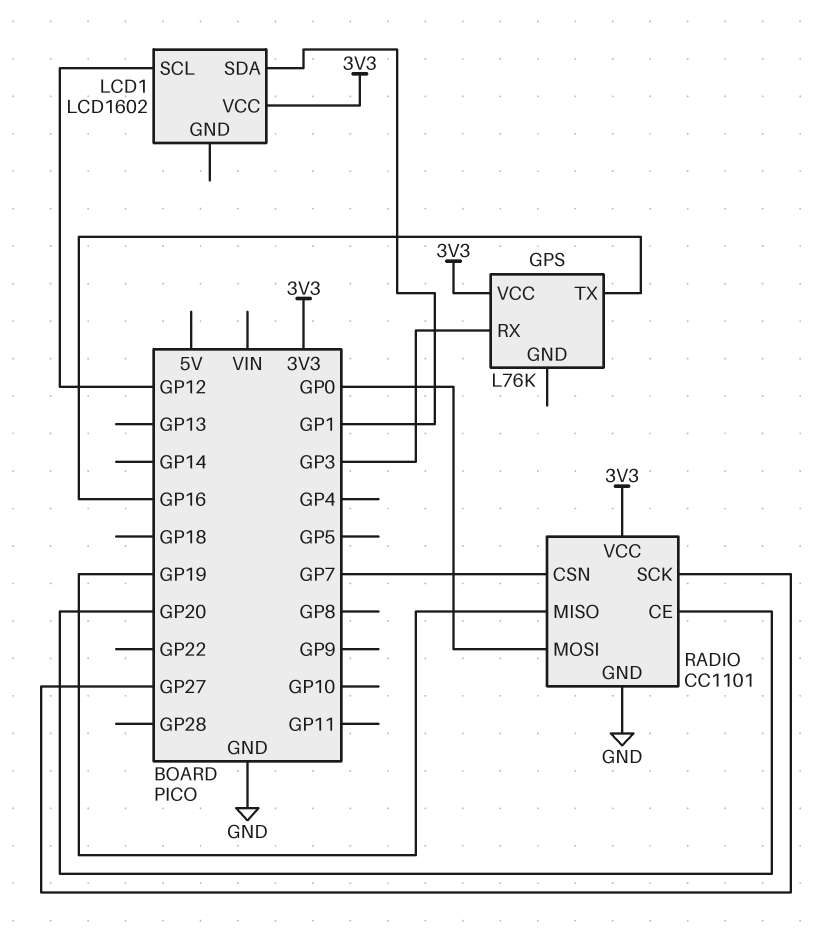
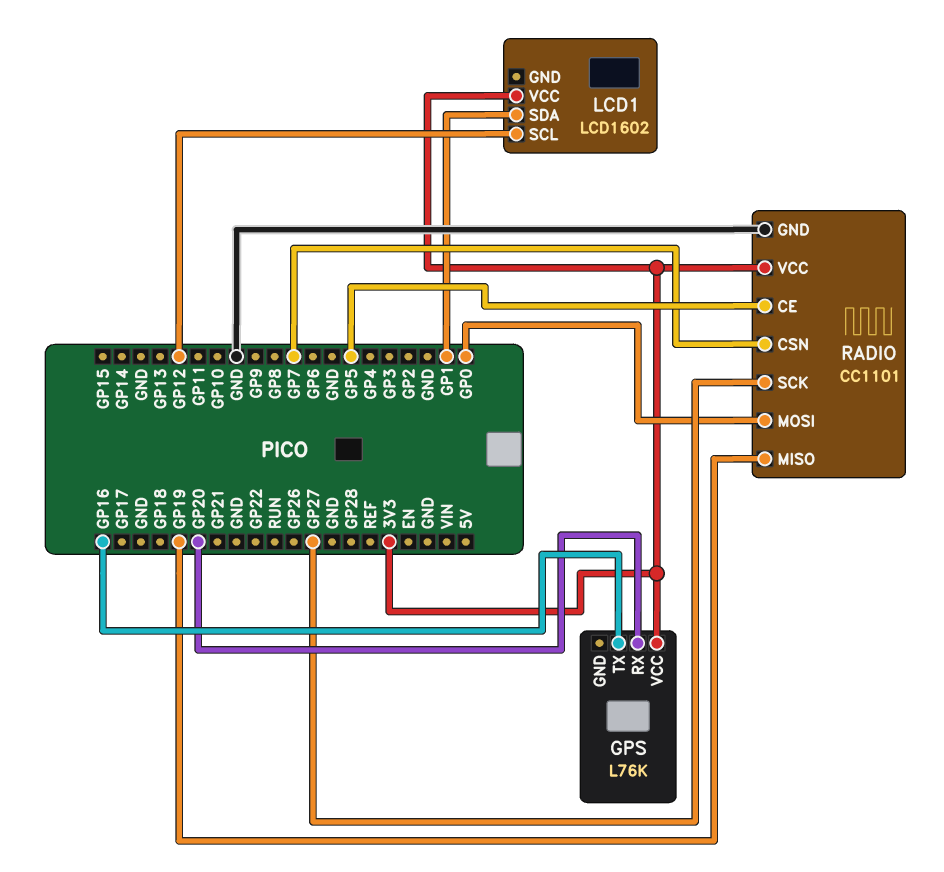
GPS pin RX: GP3 -> GP20
RADIO pin CE: GP20 -> GP5

